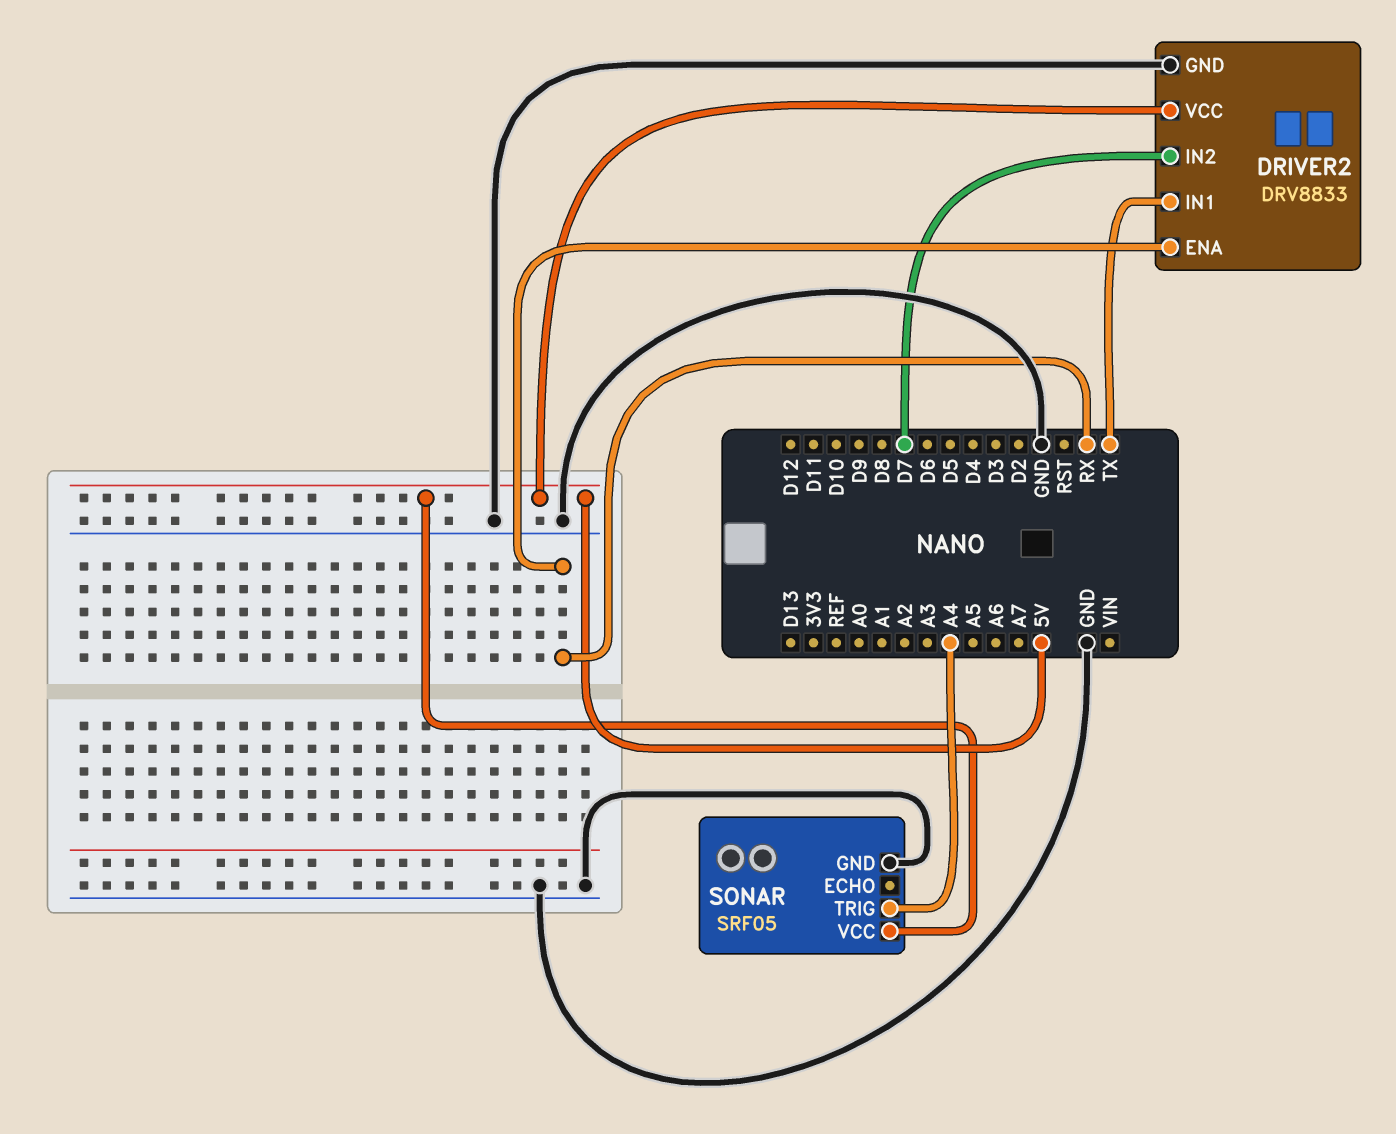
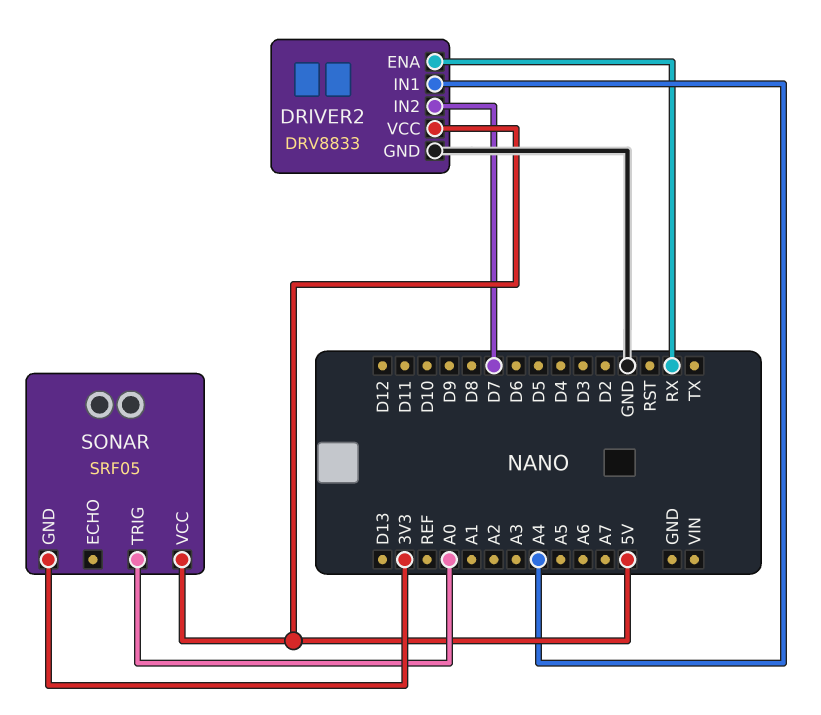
DRIVER2 pin IN1: TX -> A4
SONAR pin GND: GND -> 3V3
SONAR pin TRIG: A4 -> A0

